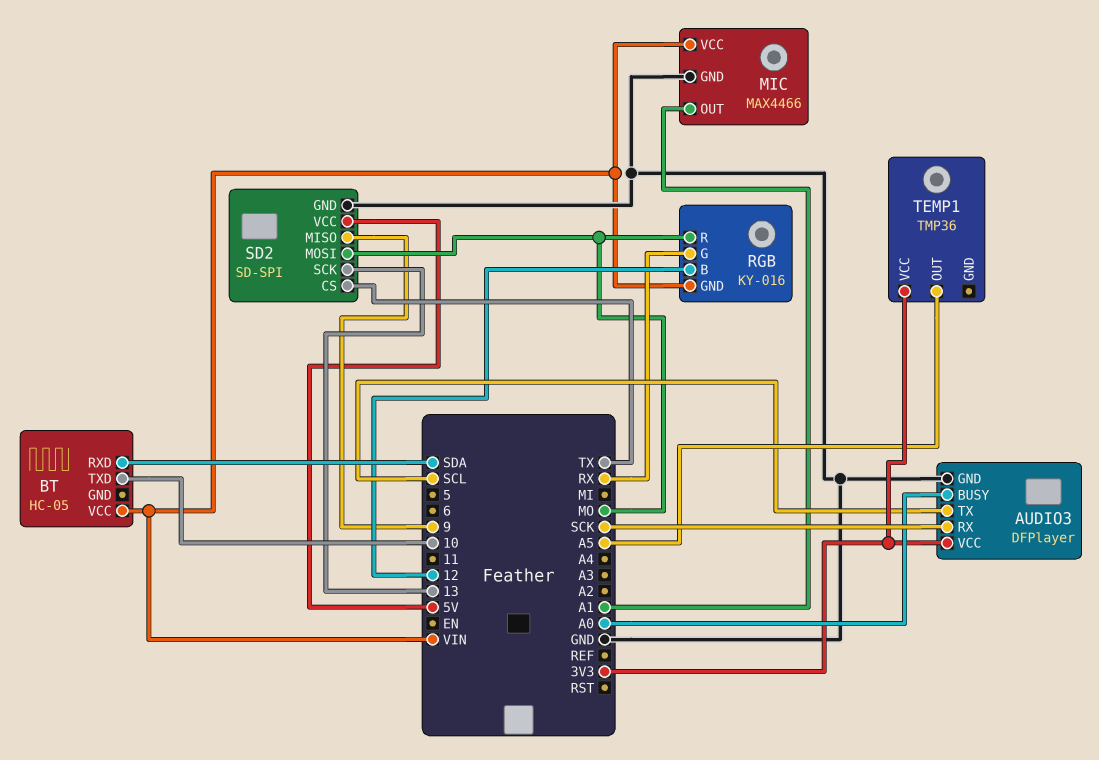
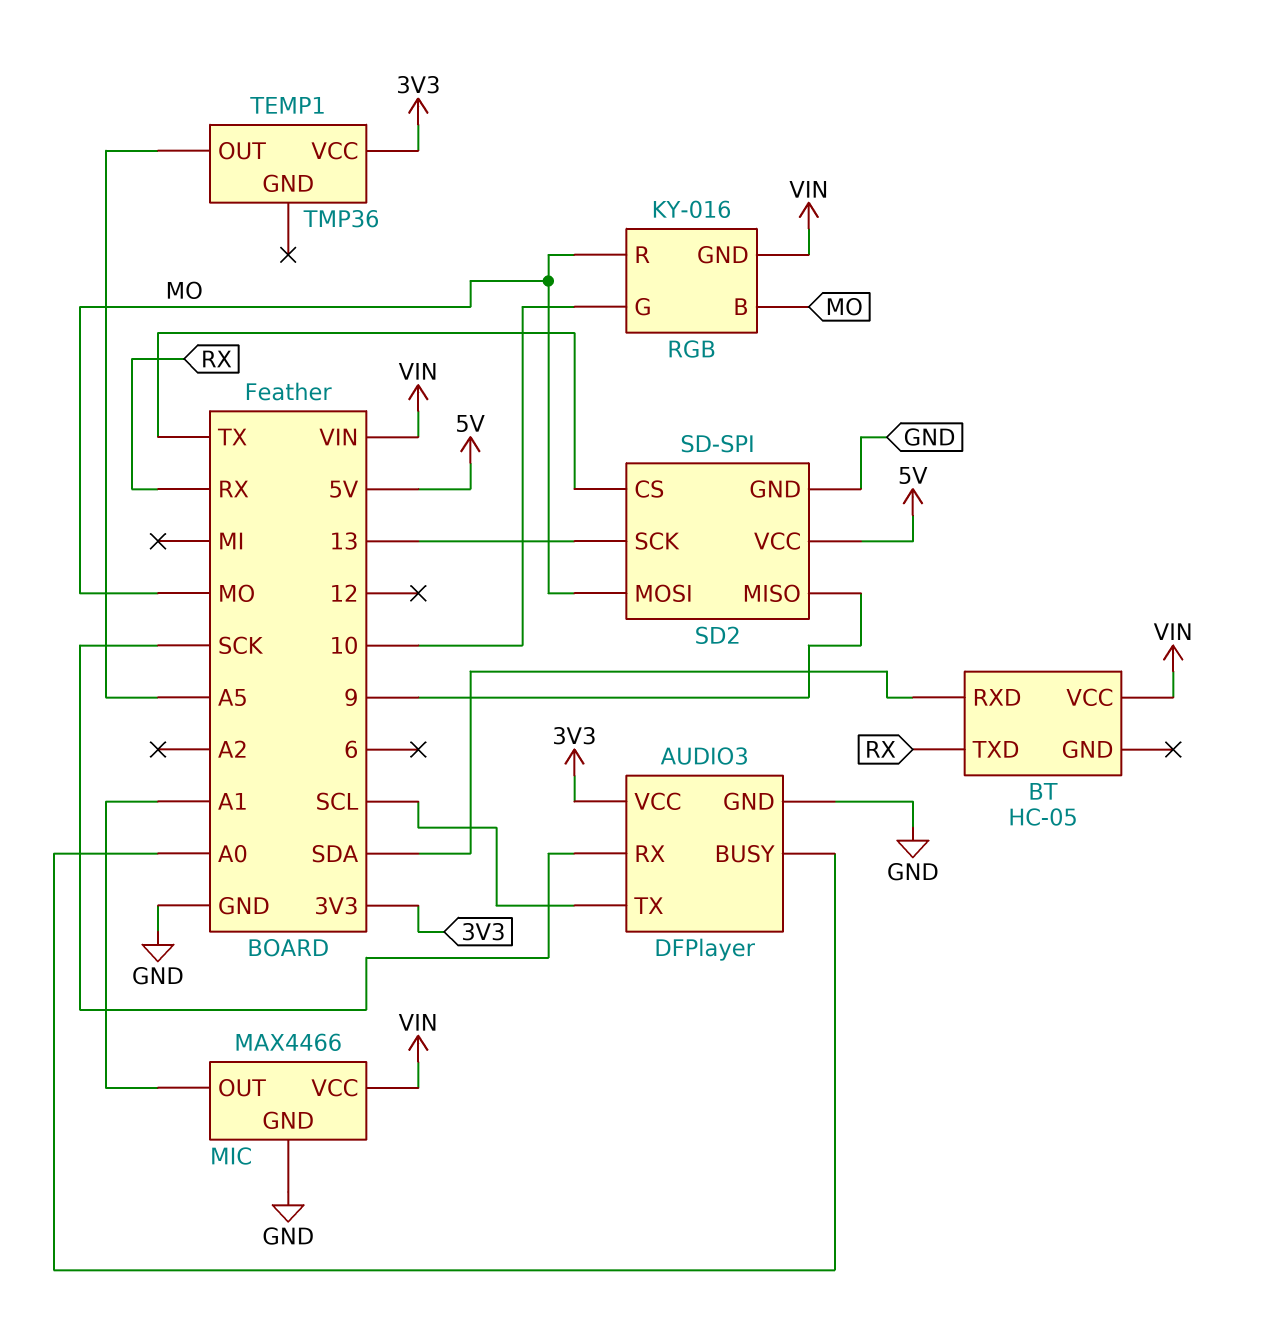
BT pin TXD: 10 -> RX
RGB pin B: 12 -> MO
RGB pin G: RX -> 10

